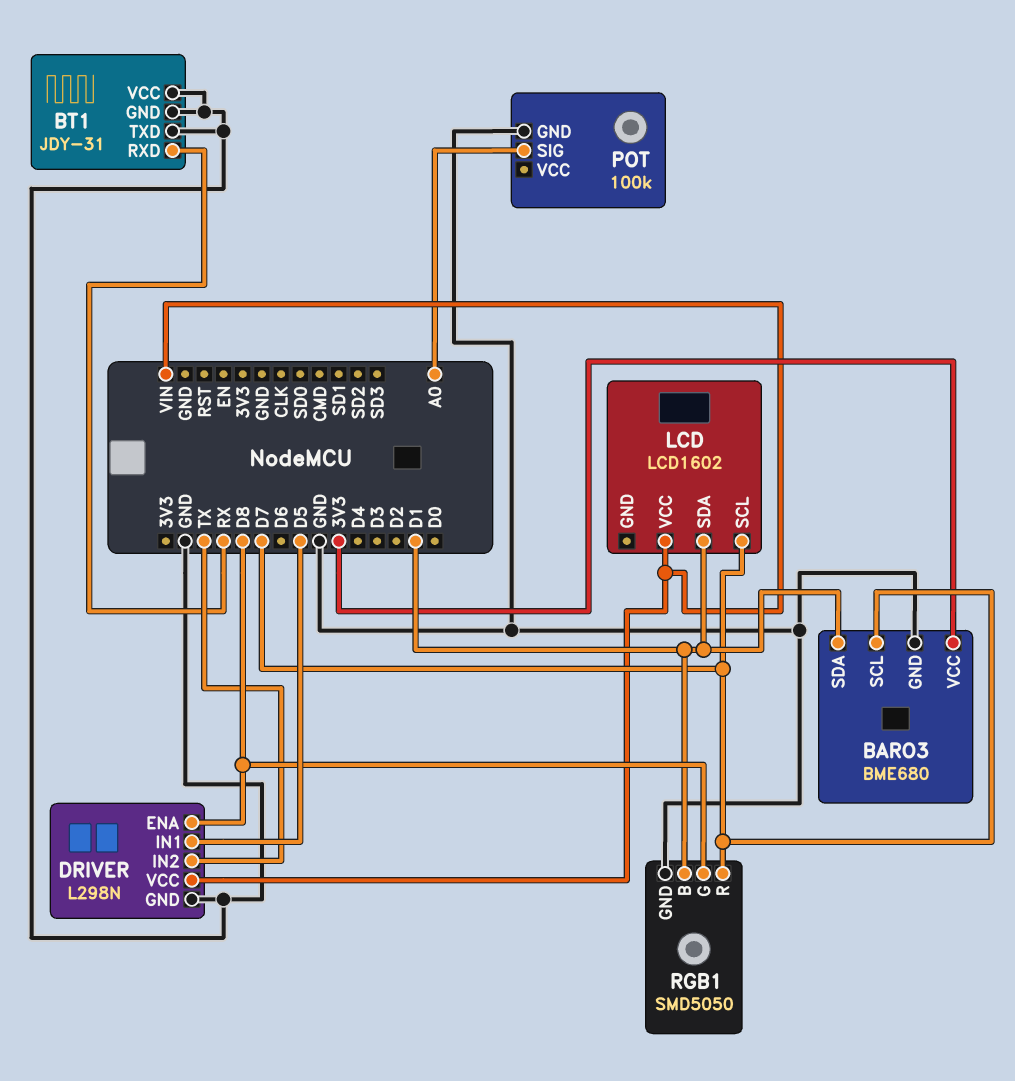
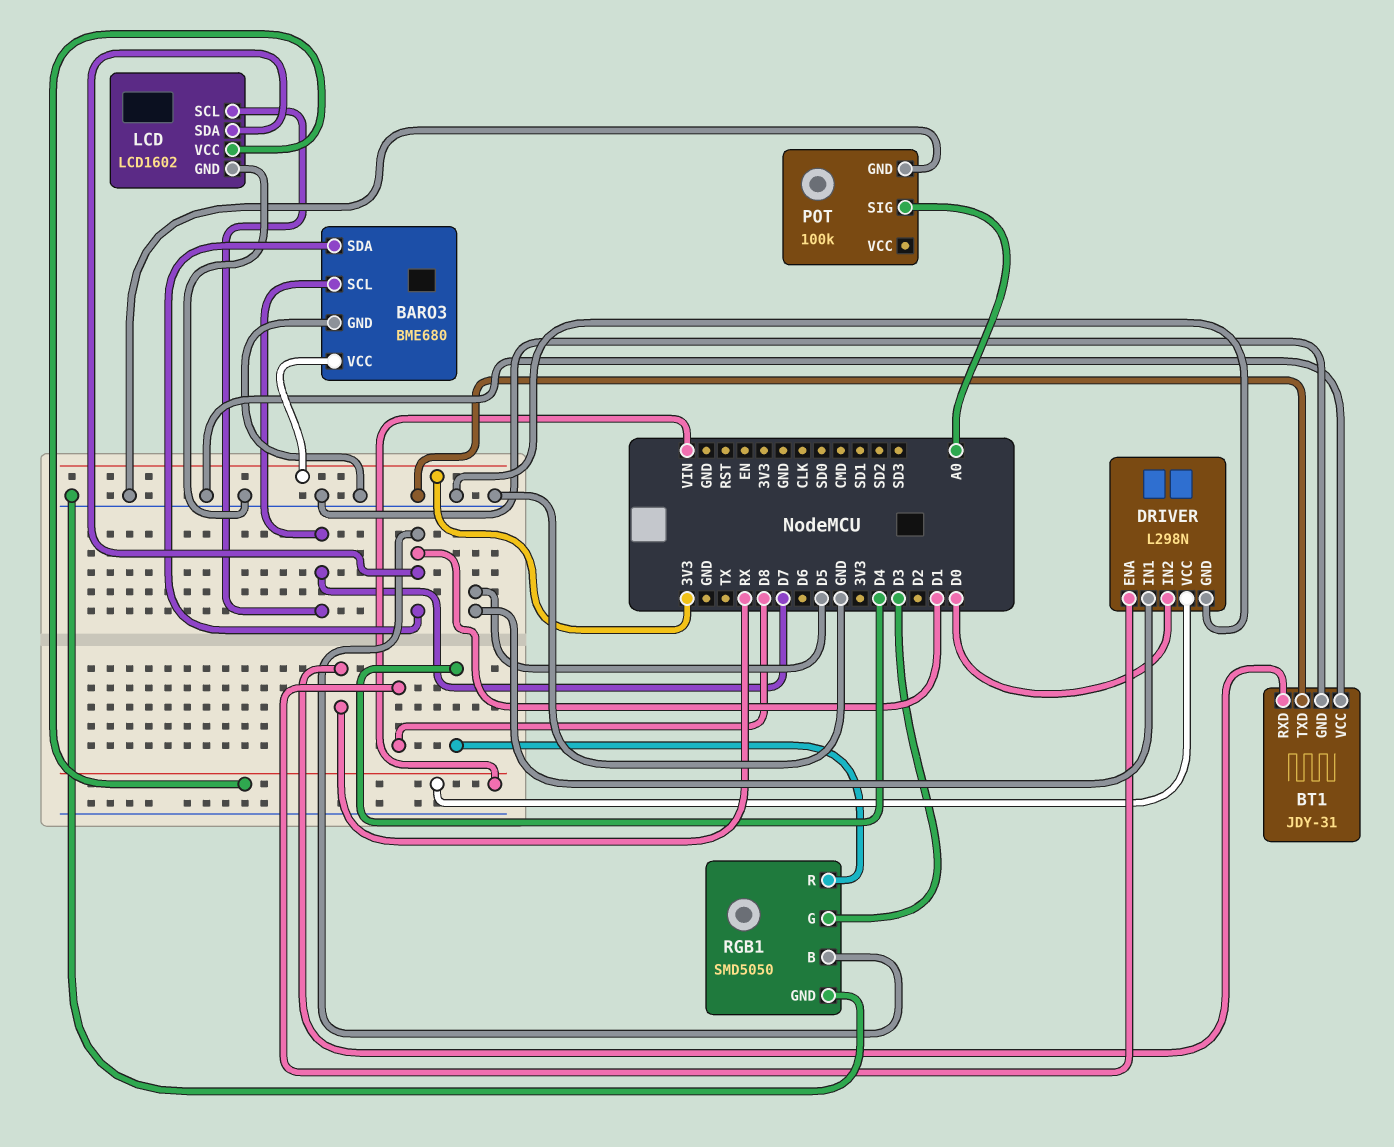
DRIVER pin IN2: TX -> D0
LCD pin GND: none -> GND
RGB1 pin G: D8 -> D3
RGB1 pin R: D7 -> D4

